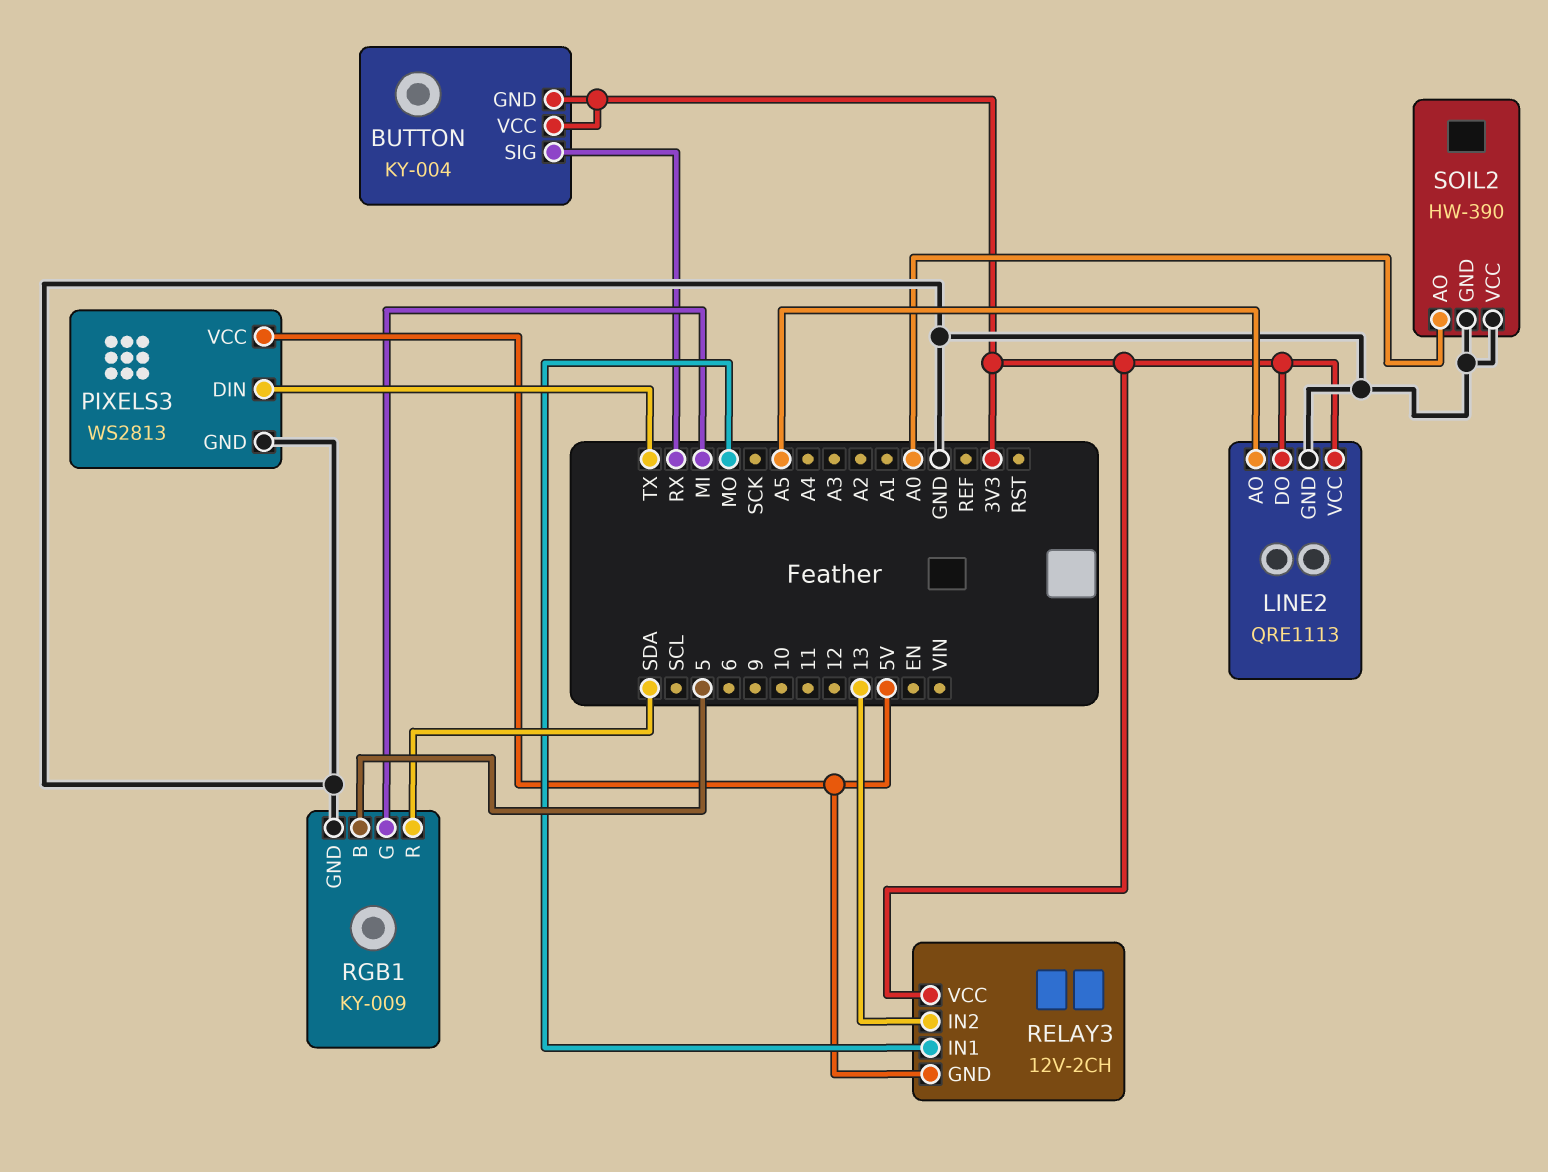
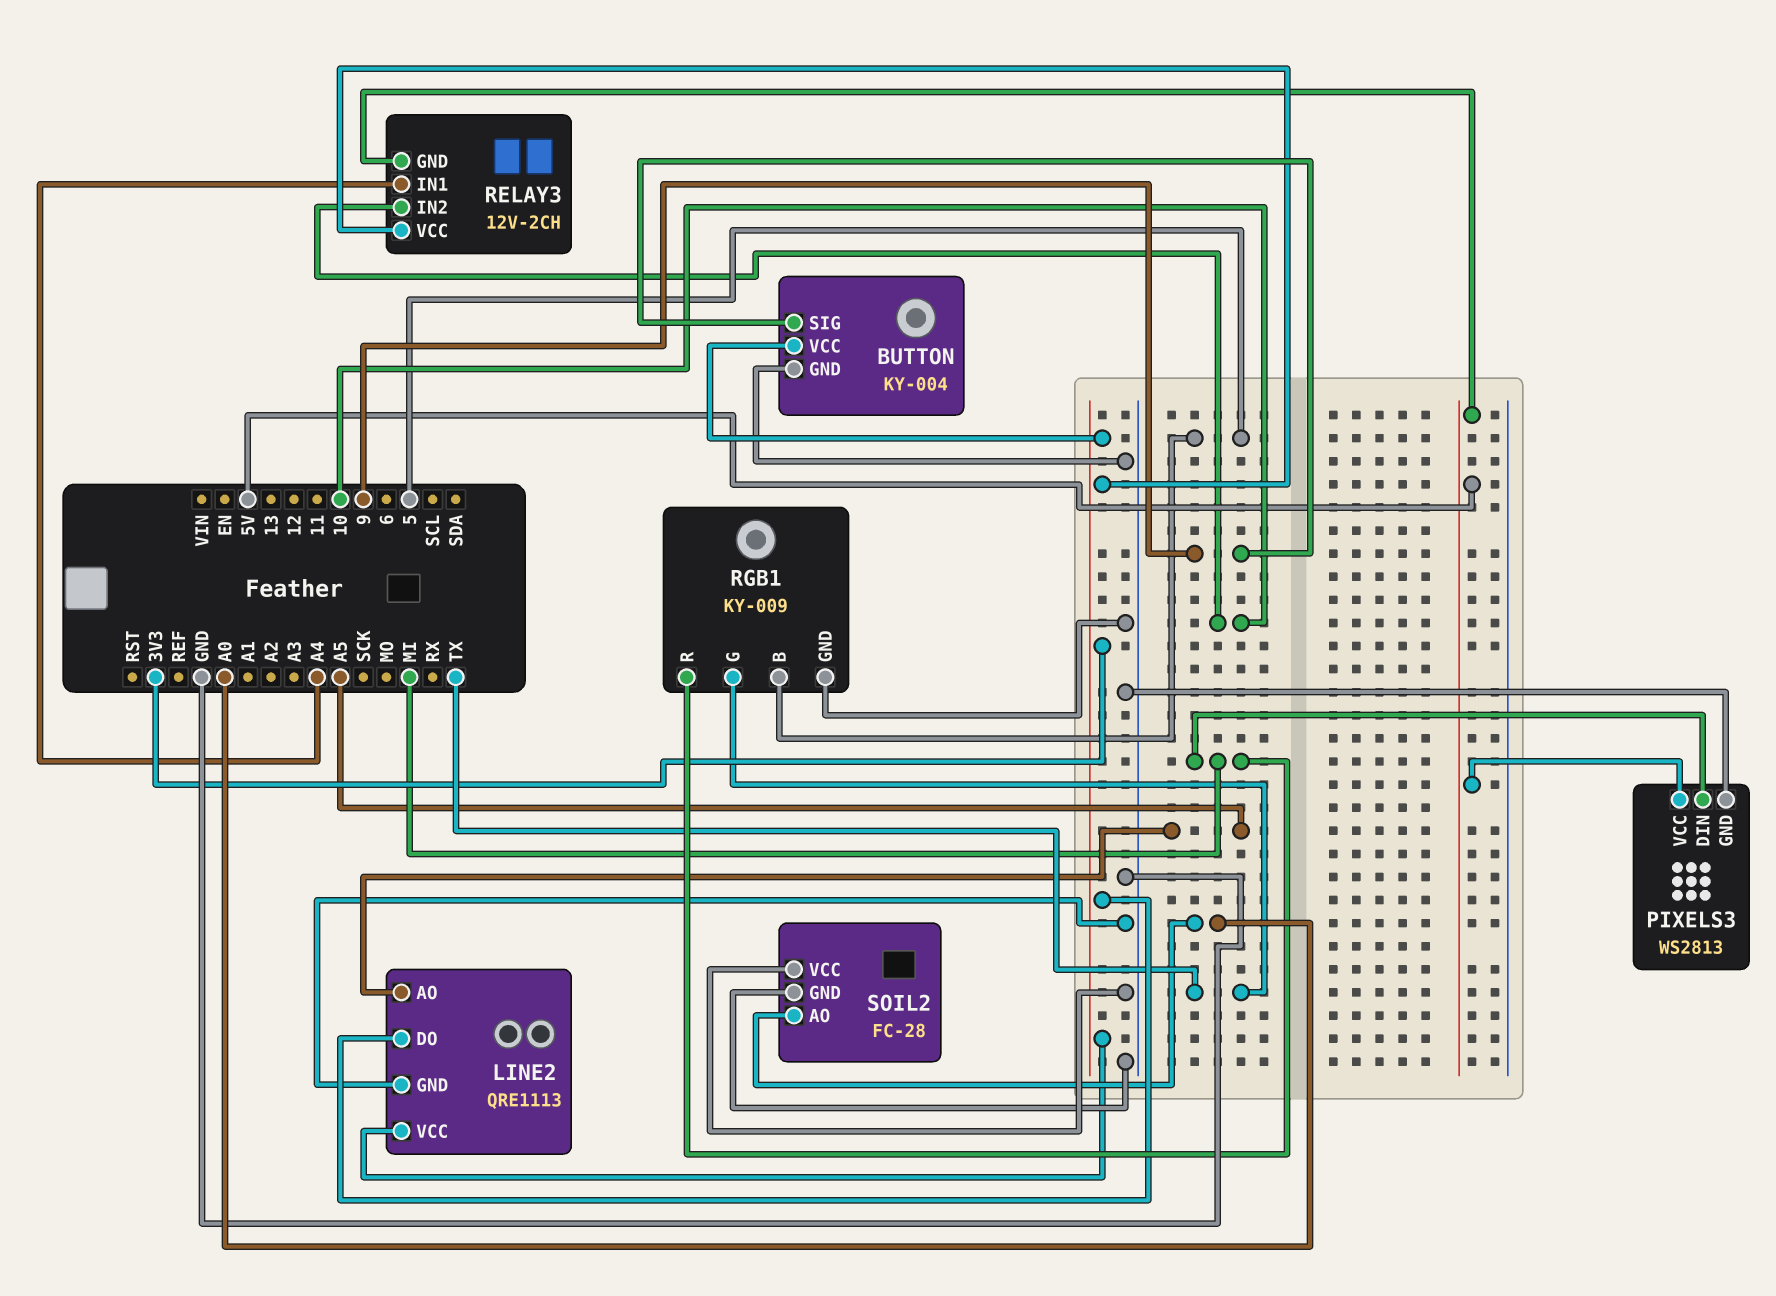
BUTTON pin GND: 3V3 -> GND
BUTTON pin SIG: RX -> 9
PIXELS3 pin DIN: TX -> MI
RELAY3 pin IN1: MO -> A4
RELAY3 pin IN2: 13 -> 10
RGB1 pin G: MI -> TX
RGB1 pin R: SDA -> MI
SOIL2: HW-390 -> FC-28

